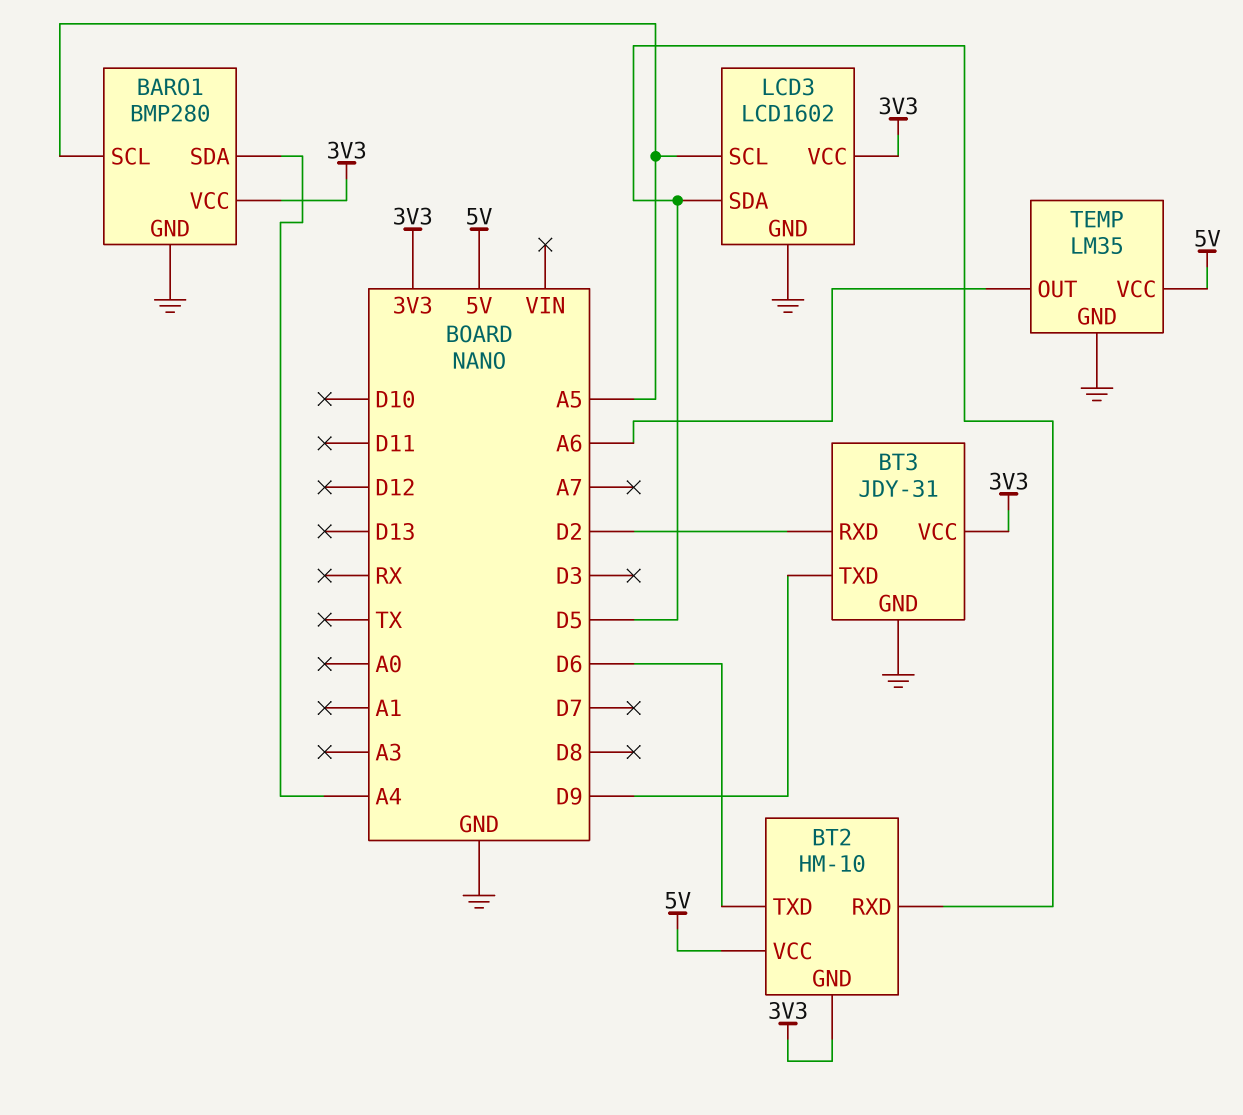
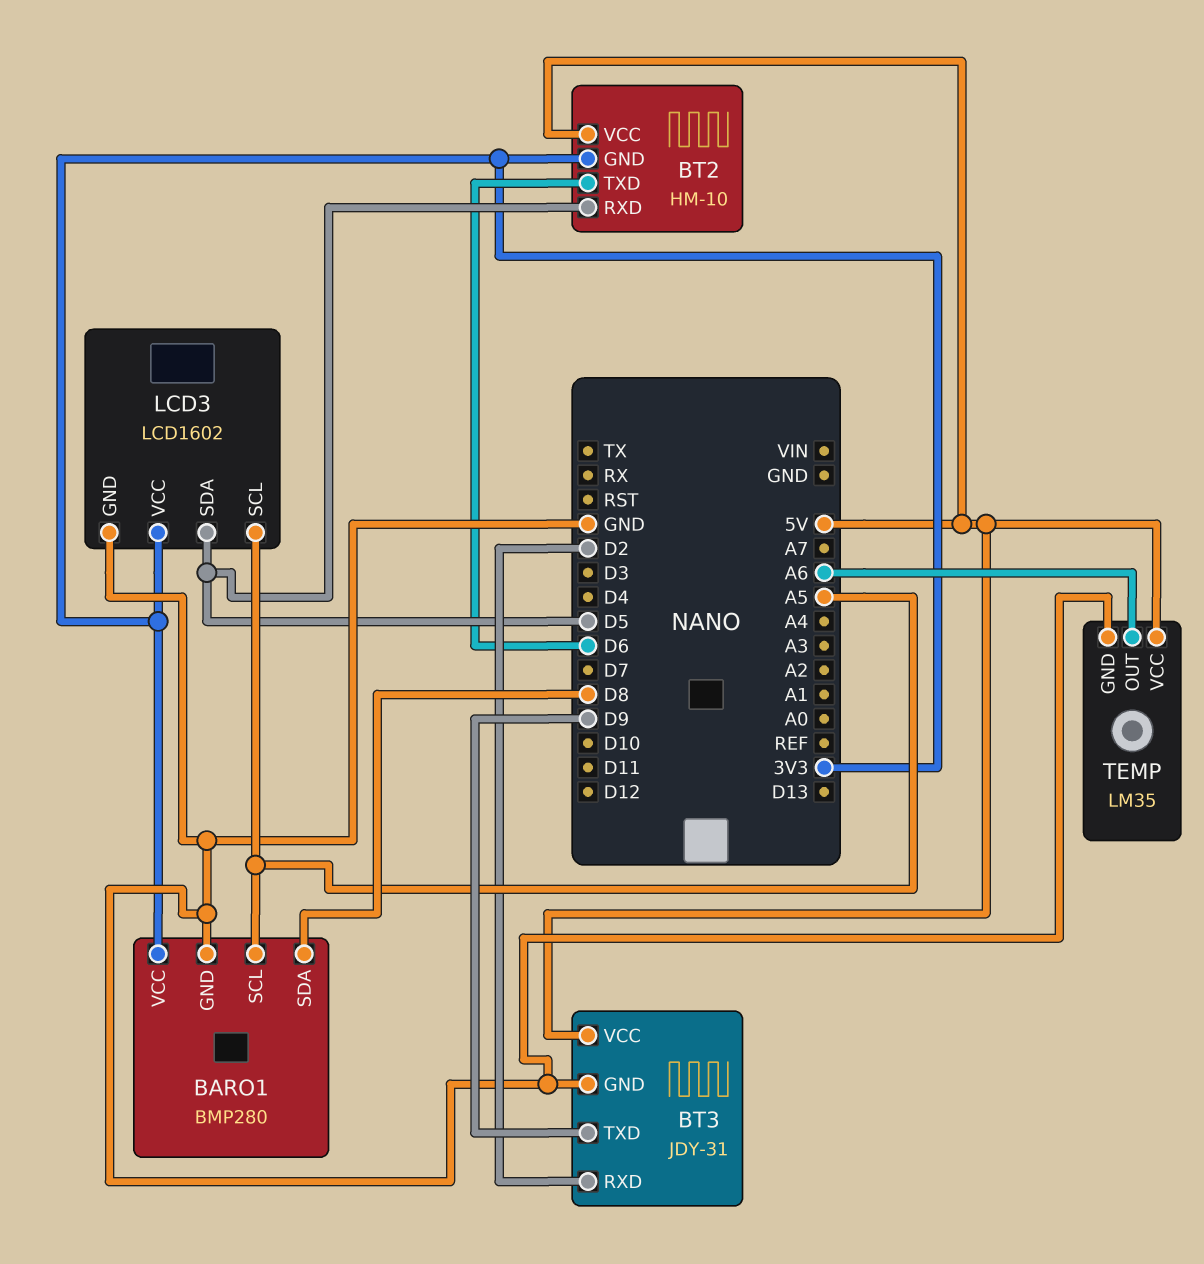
BARO1 pin SDA: A4 -> D8
BT3 pin VCC: 3V3 -> 5V

